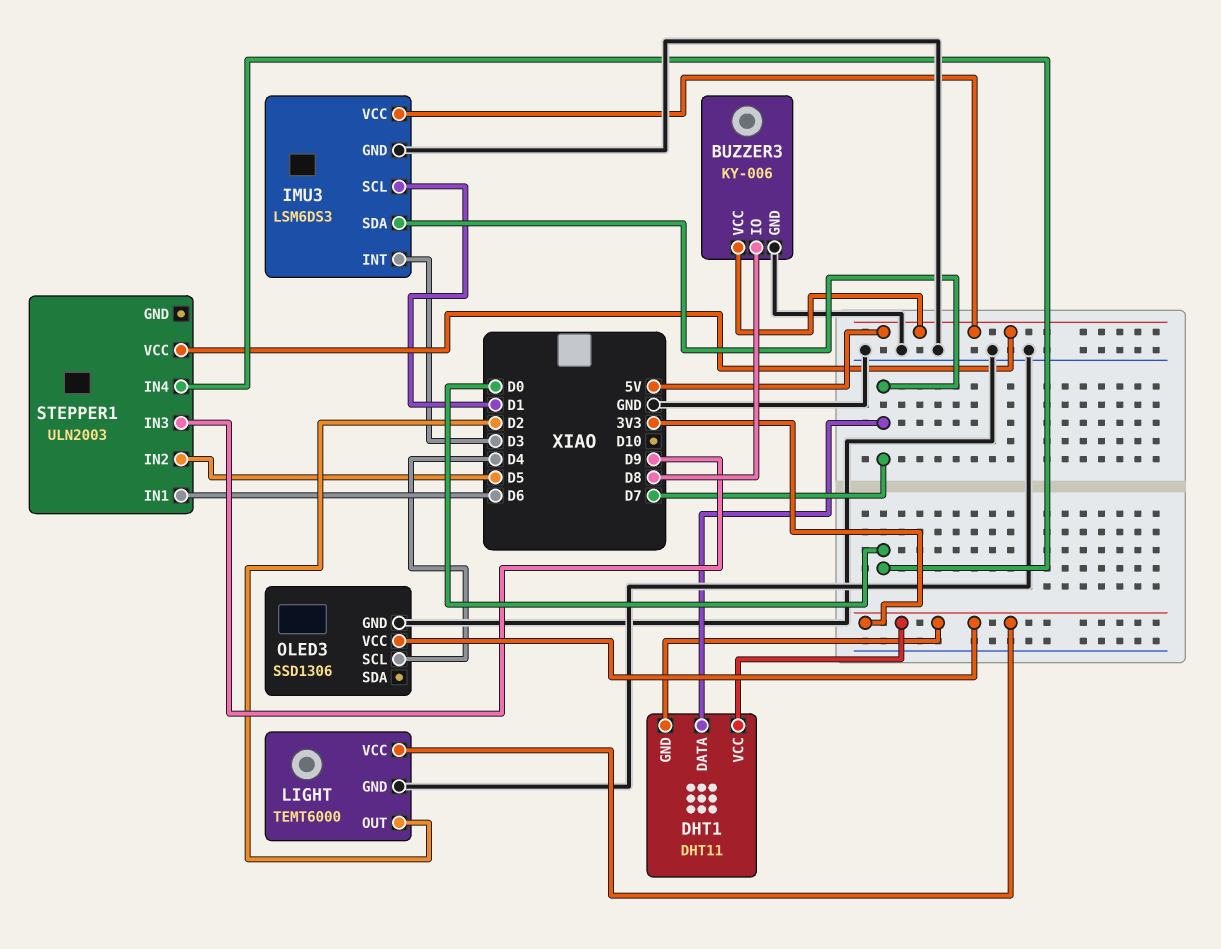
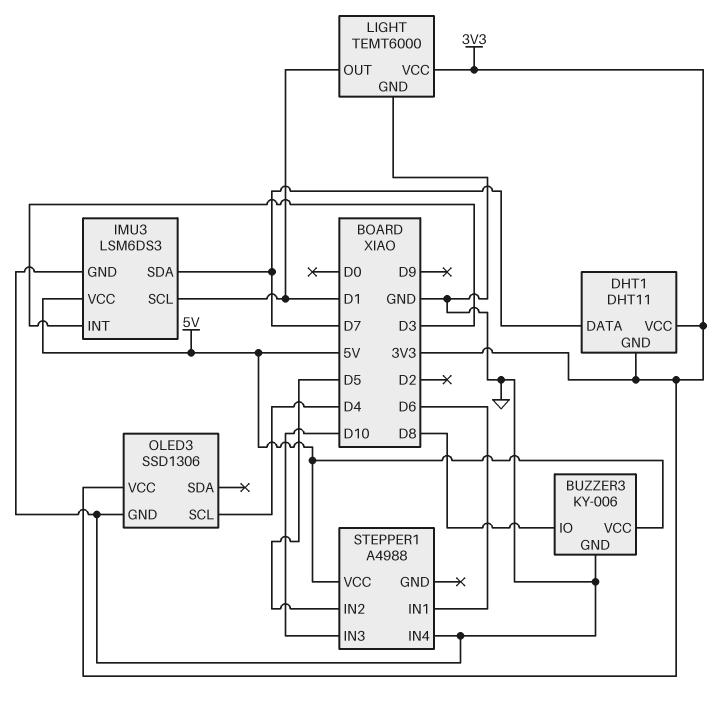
LIGHT pin OUT: D2 -> D1
STEPPER1: ULN2003 -> A4988
STEPPER1 pin IN3: D9 -> D10
STEPPER1 pin IN4: D0 -> GND

